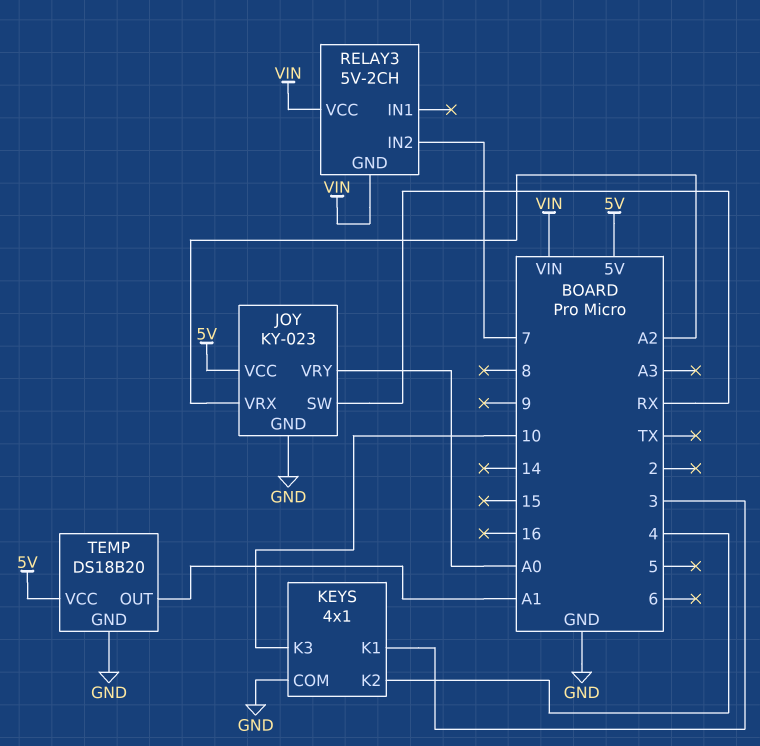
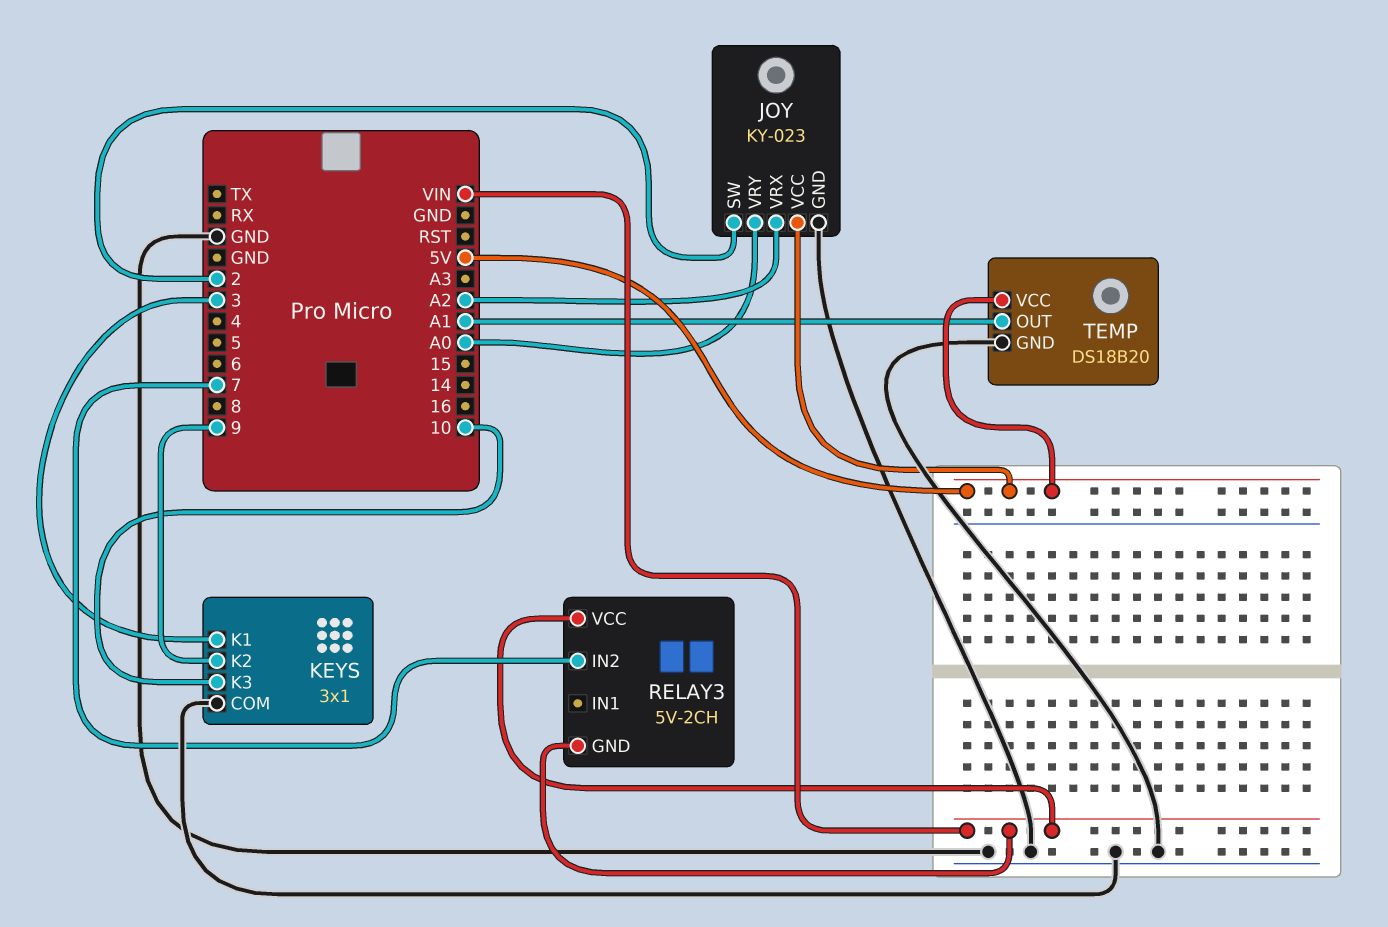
JOY pin SW: RX -> 2
KEYS: 4x1 -> 3x1
KEYS pin K2: 4 -> 9

